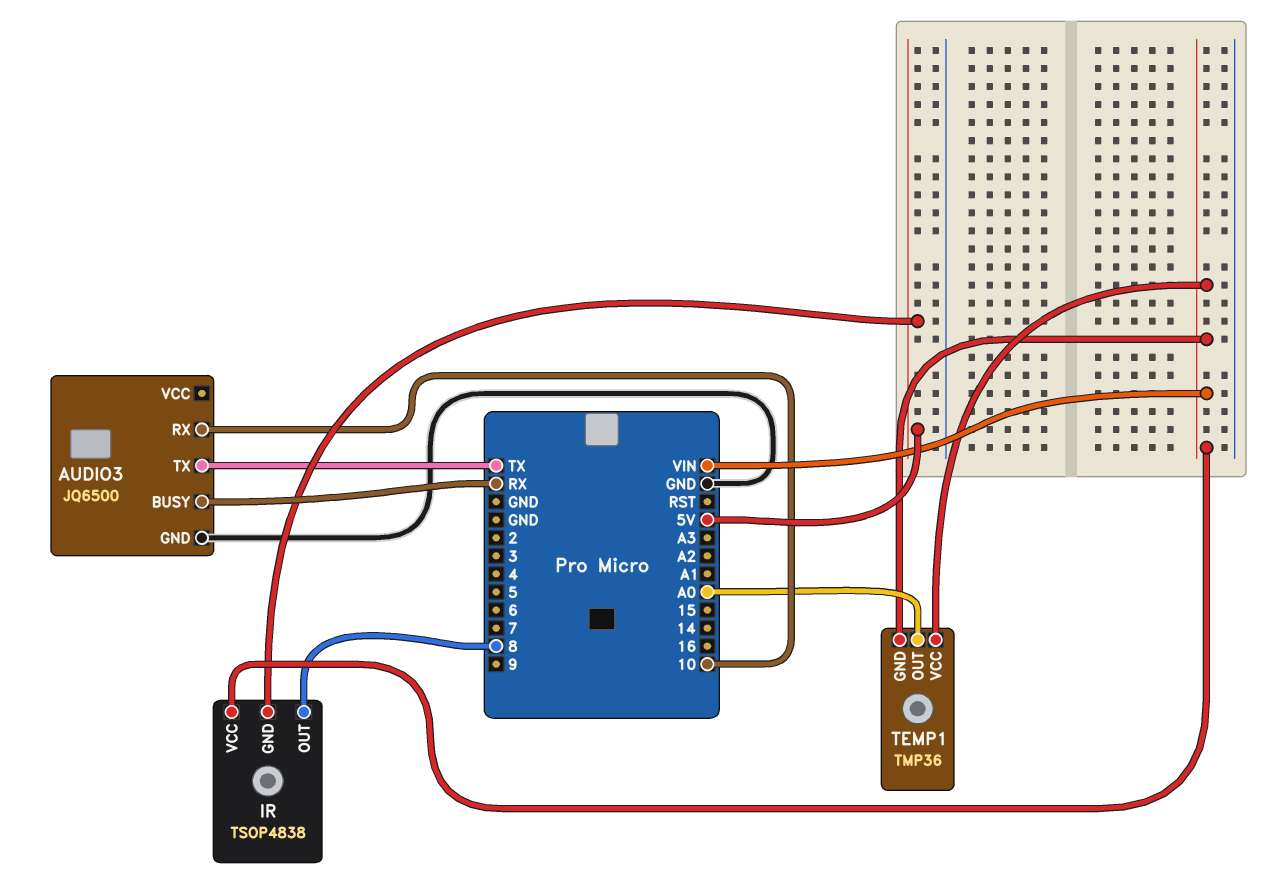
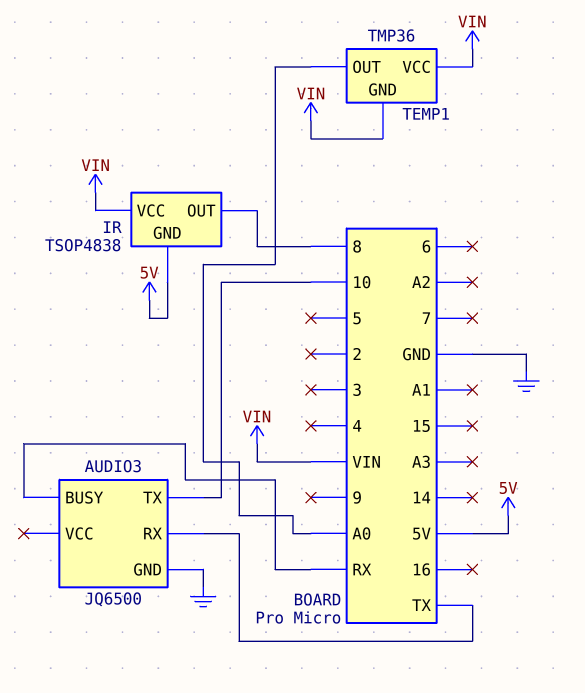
AUDIO3 pin RX: 10 -> TX
AUDIO3 pin TX: TX -> 10

